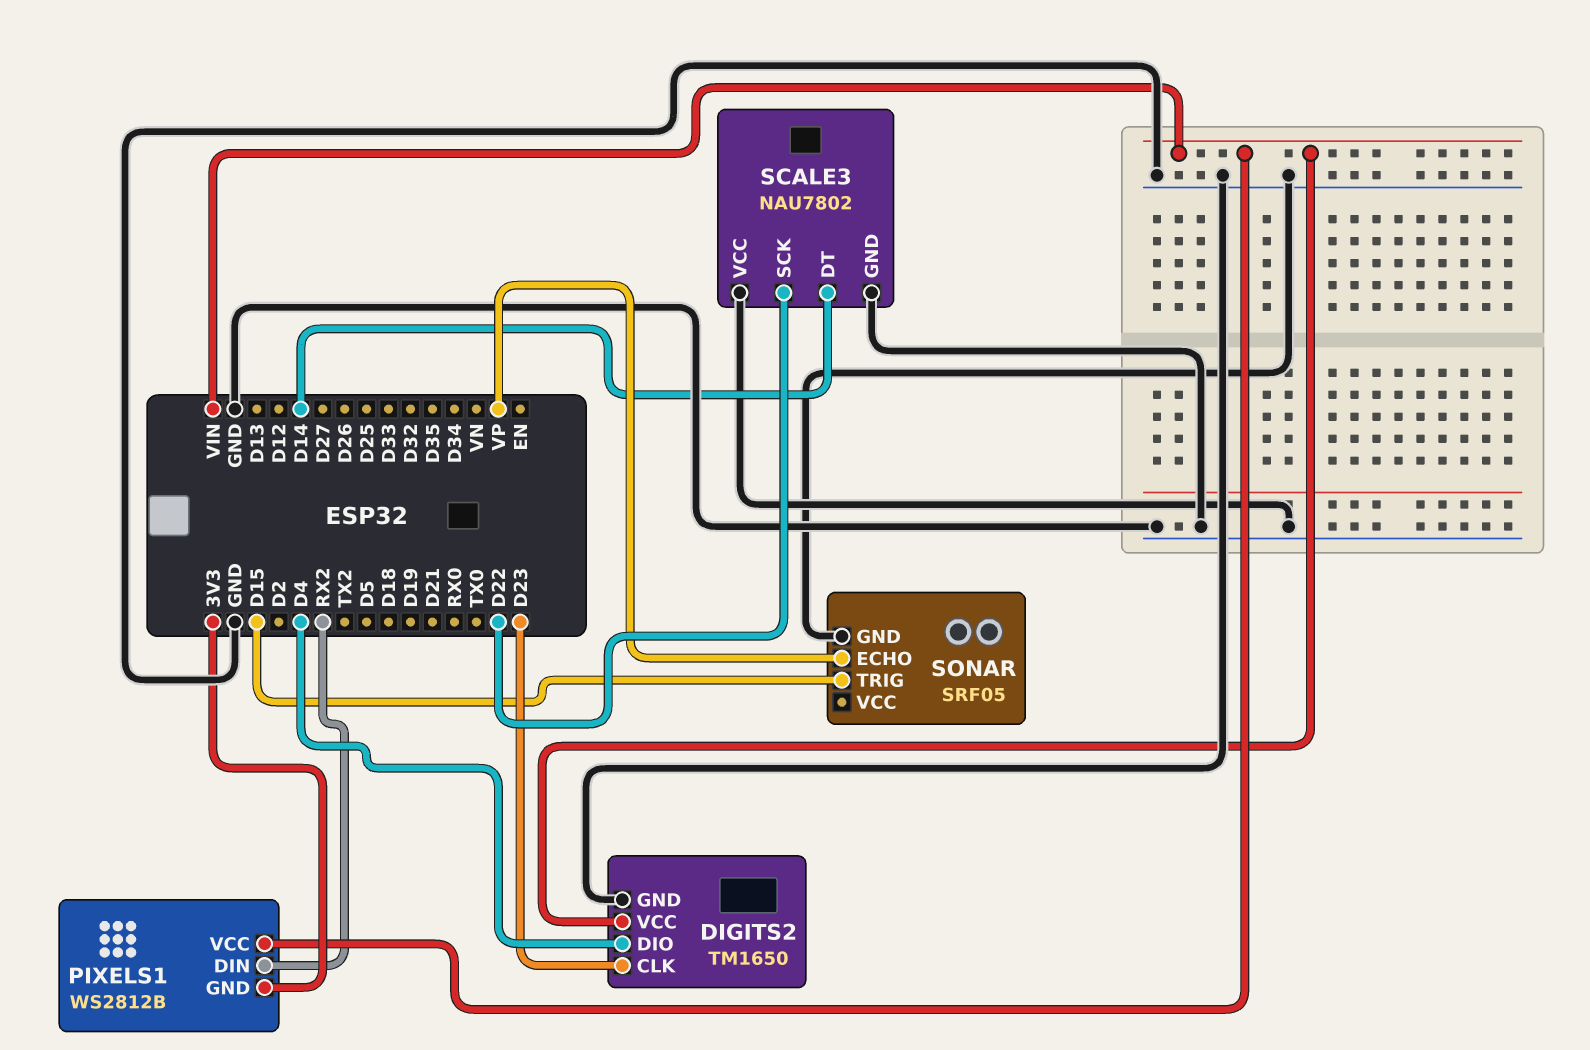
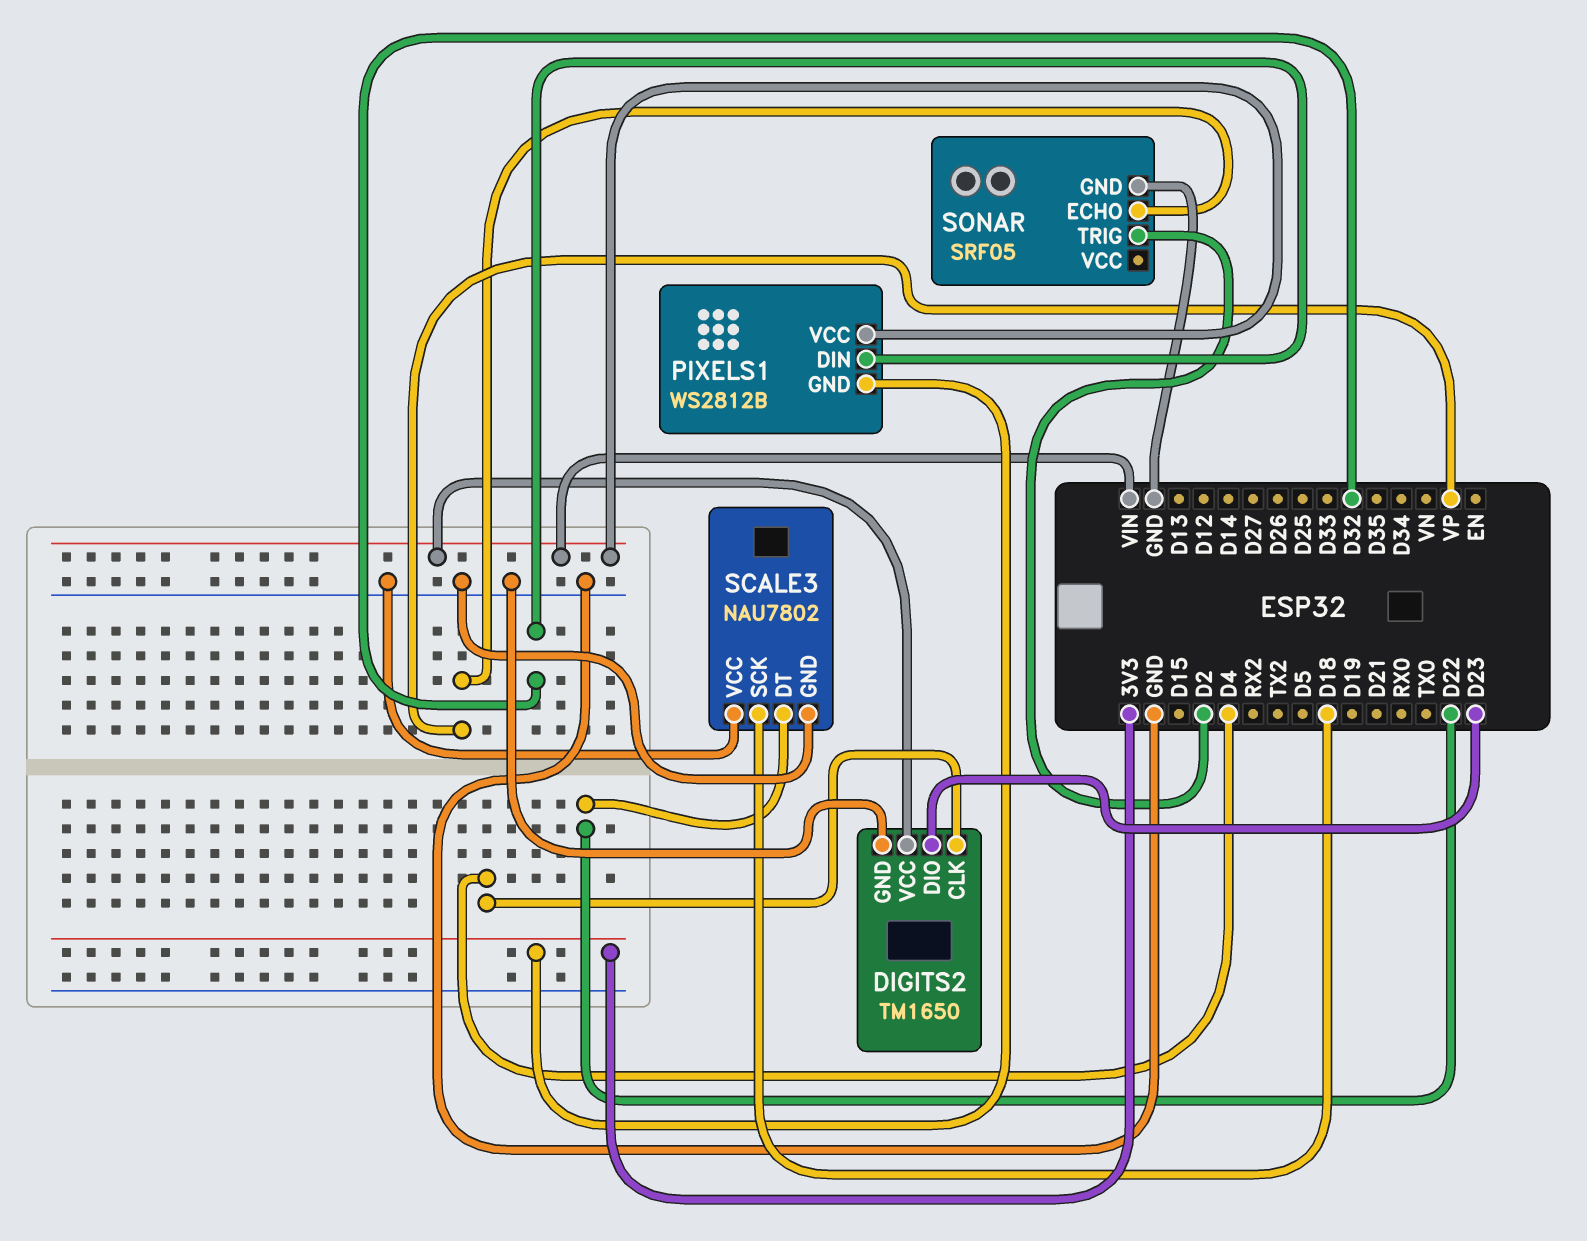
DIGITS2 pin CLK: D23 -> D4
DIGITS2 pin DIO: D4 -> D23
PIXELS1 pin DIN: RX2 -> D32
SCALE3 pin DT: D14 -> D22
SCALE3 pin SCK: D22 -> D18
SONAR pin TRIG: D15 -> D2

